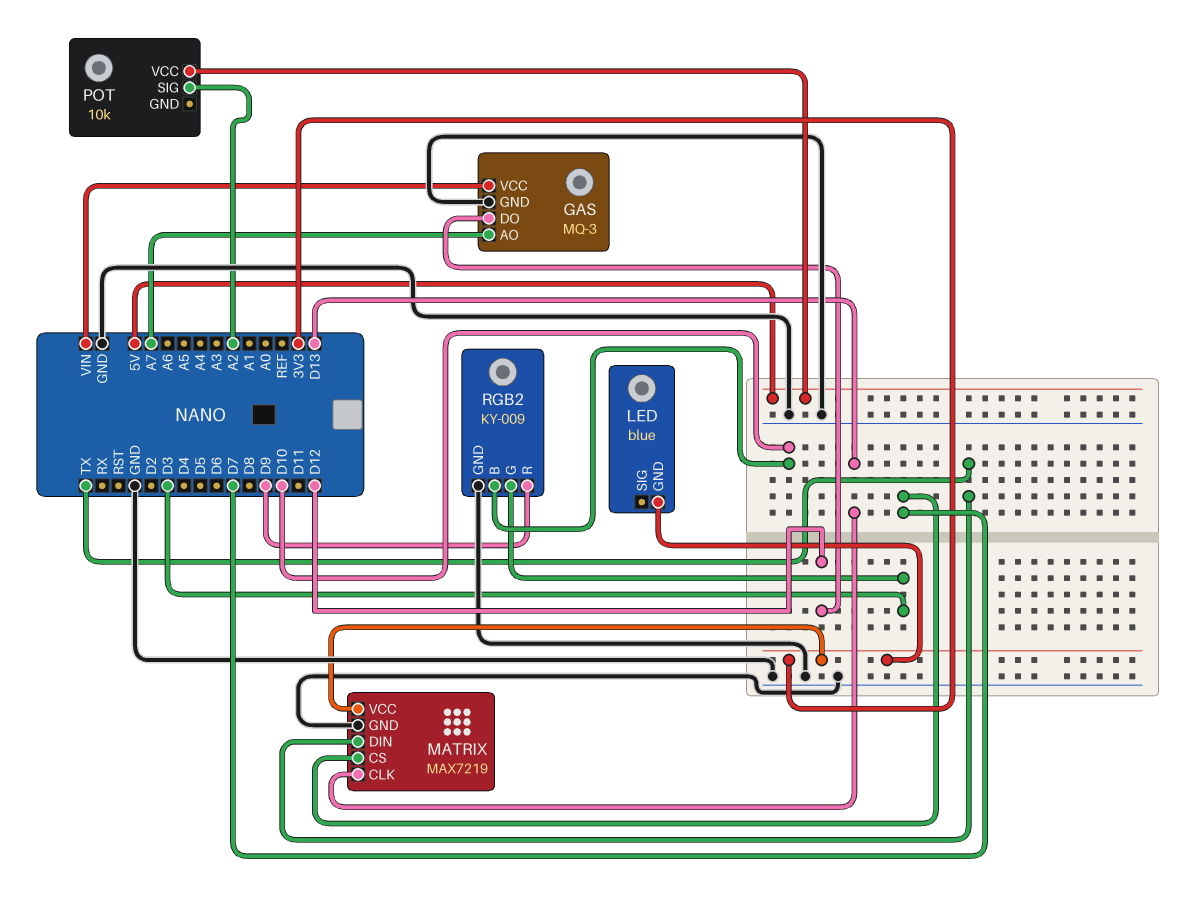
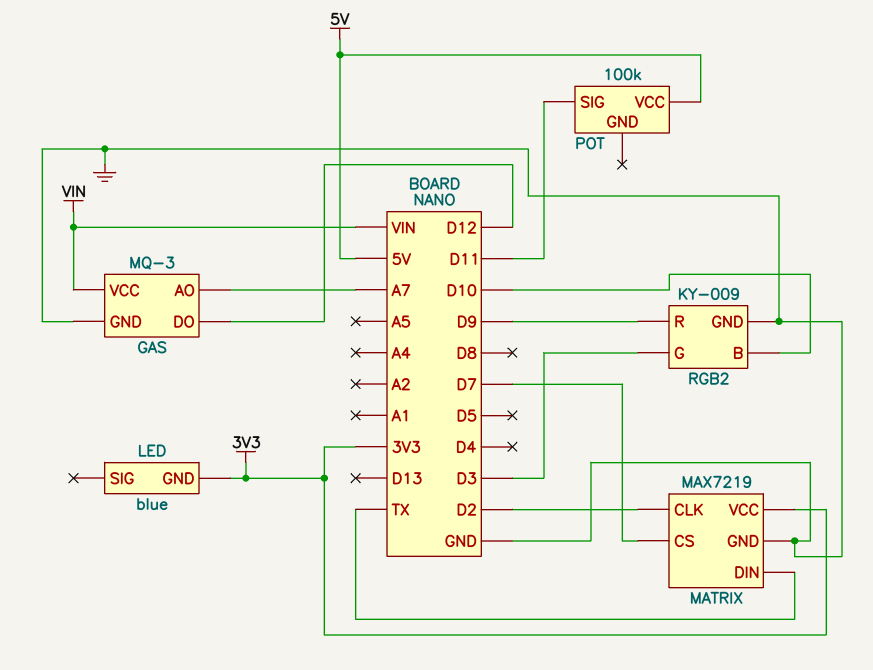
MATRIX pin CLK: D13 -> D2
POT: 10k -> 100k
POT pin SIG: A2 -> D11

